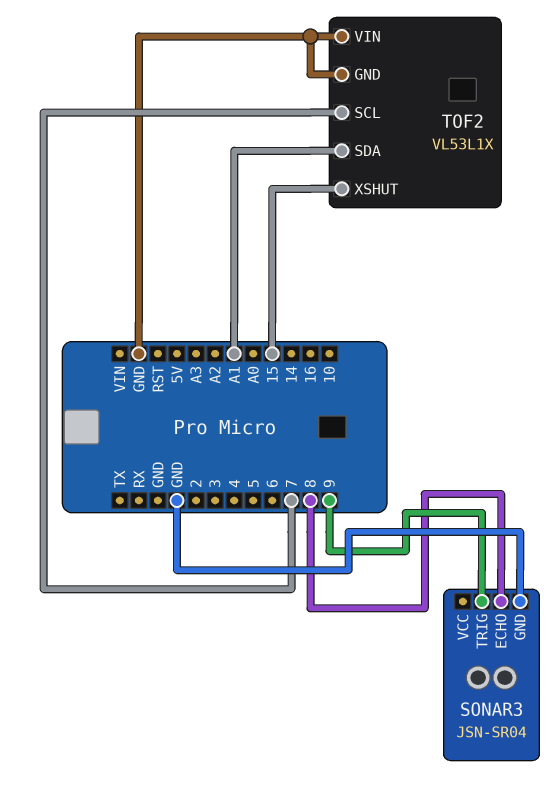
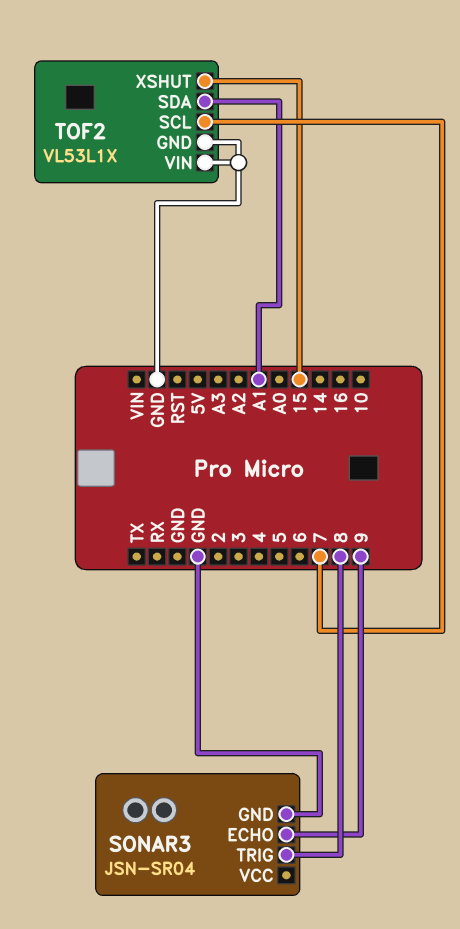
SONAR3 pin ECHO: 8 -> 9
SONAR3 pin TRIG: 9 -> 8

